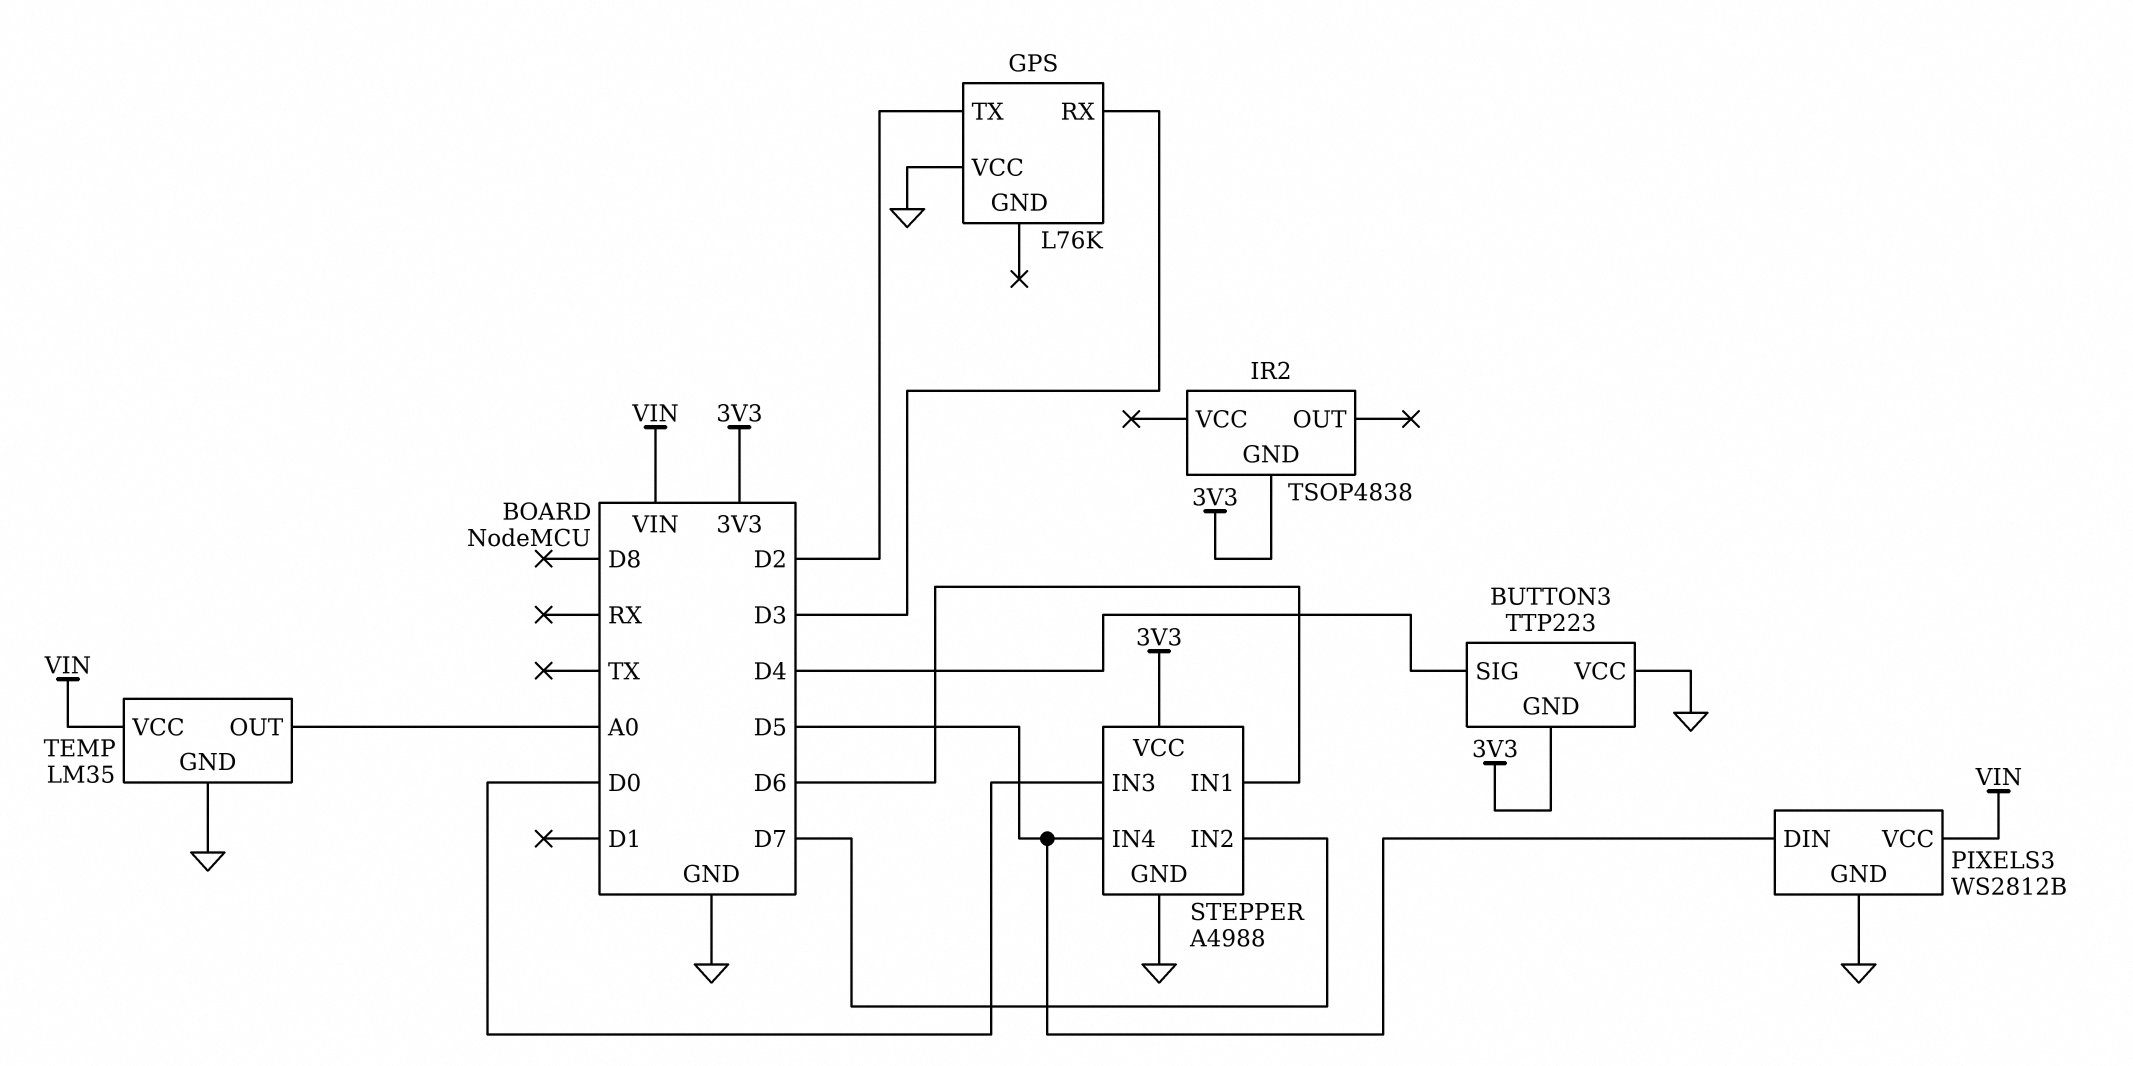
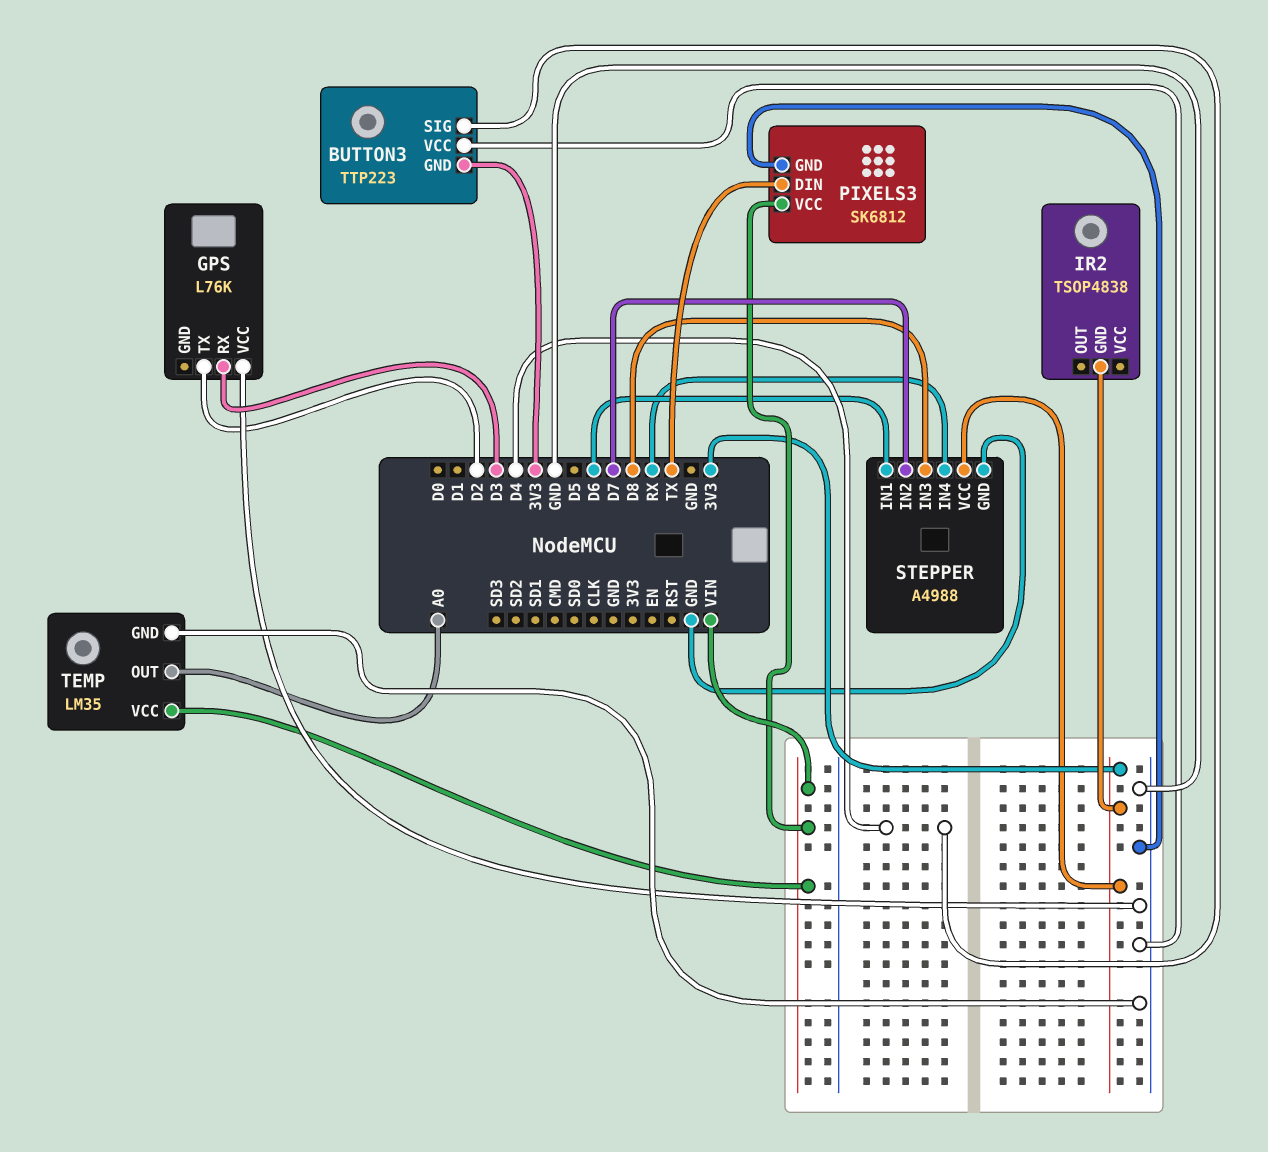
PIXELS3: WS2812B -> SK6812
PIXELS3 pin DIN: D5 -> TX
STEPPER pin IN3: D0 -> D8
STEPPER pin IN4: D5 -> RX

